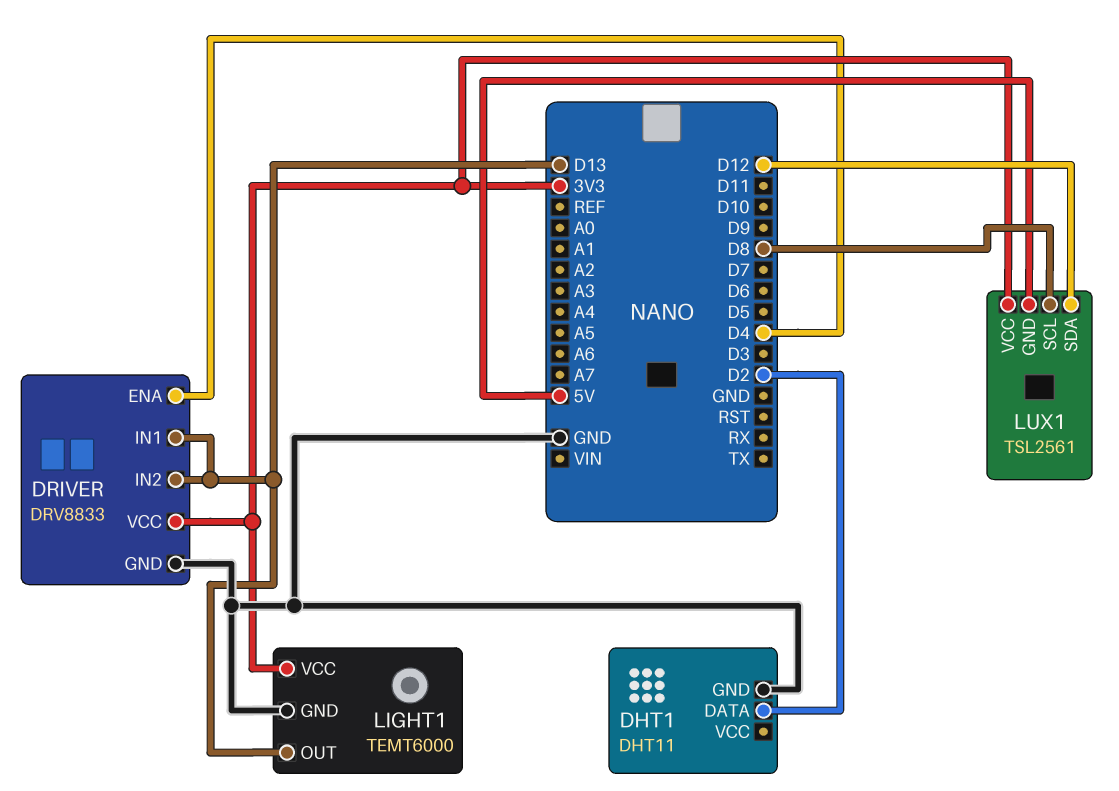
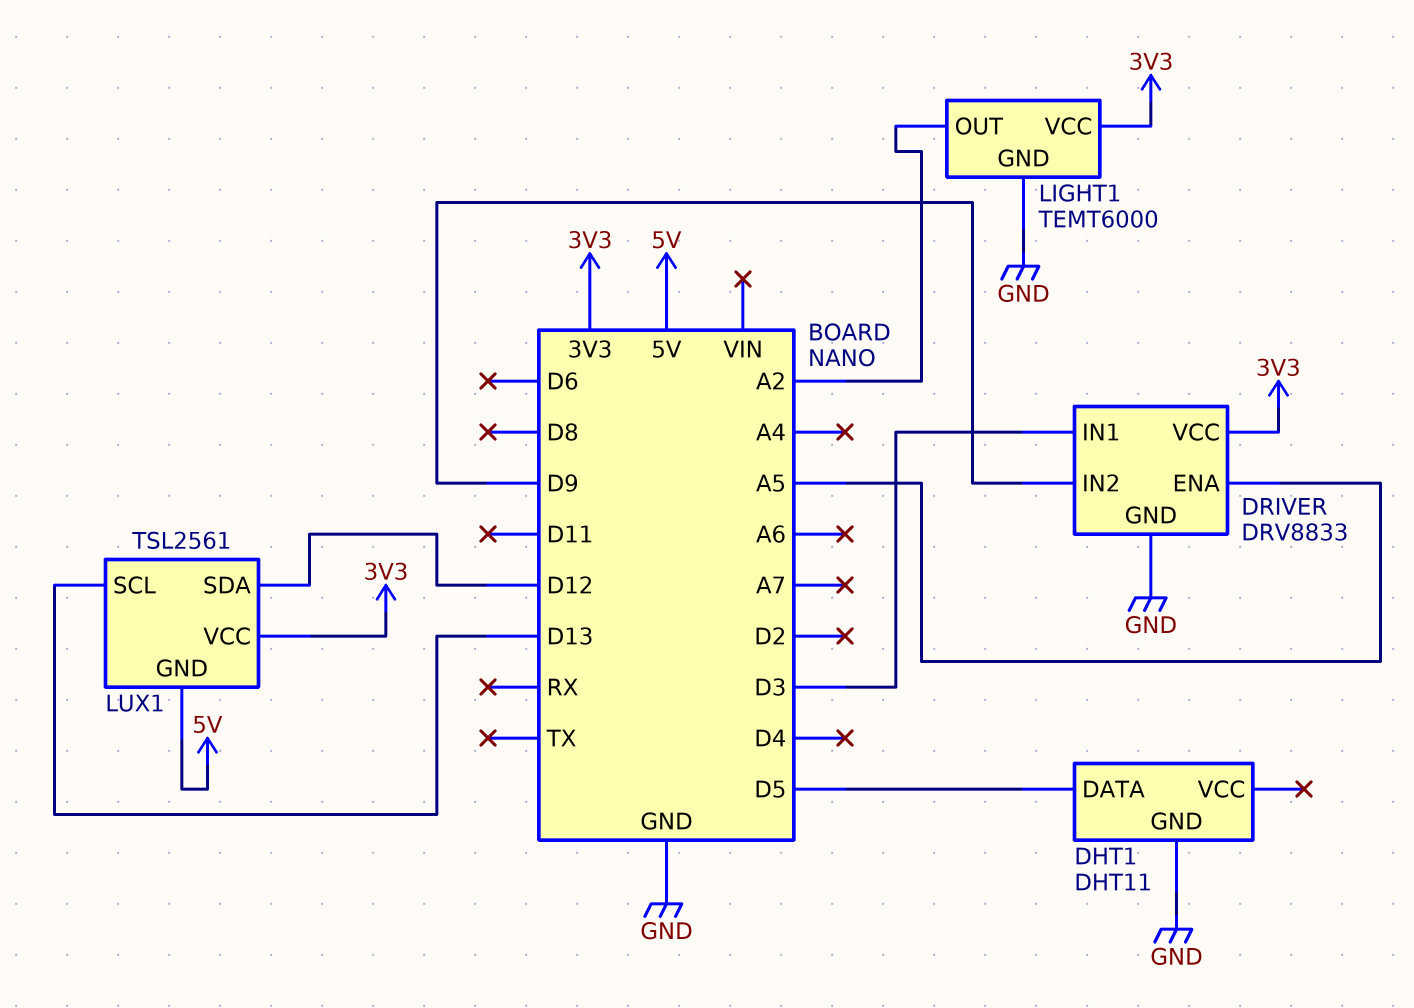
DHT1 pin DATA: D2 -> D5
DRIVER pin ENA: D4 -> A5
DRIVER pin IN1: D13 -> D3
DRIVER pin IN2: D13 -> D9
LIGHT1 pin OUT: D13 -> A2
LUX1 pin SCL: D8 -> D13

